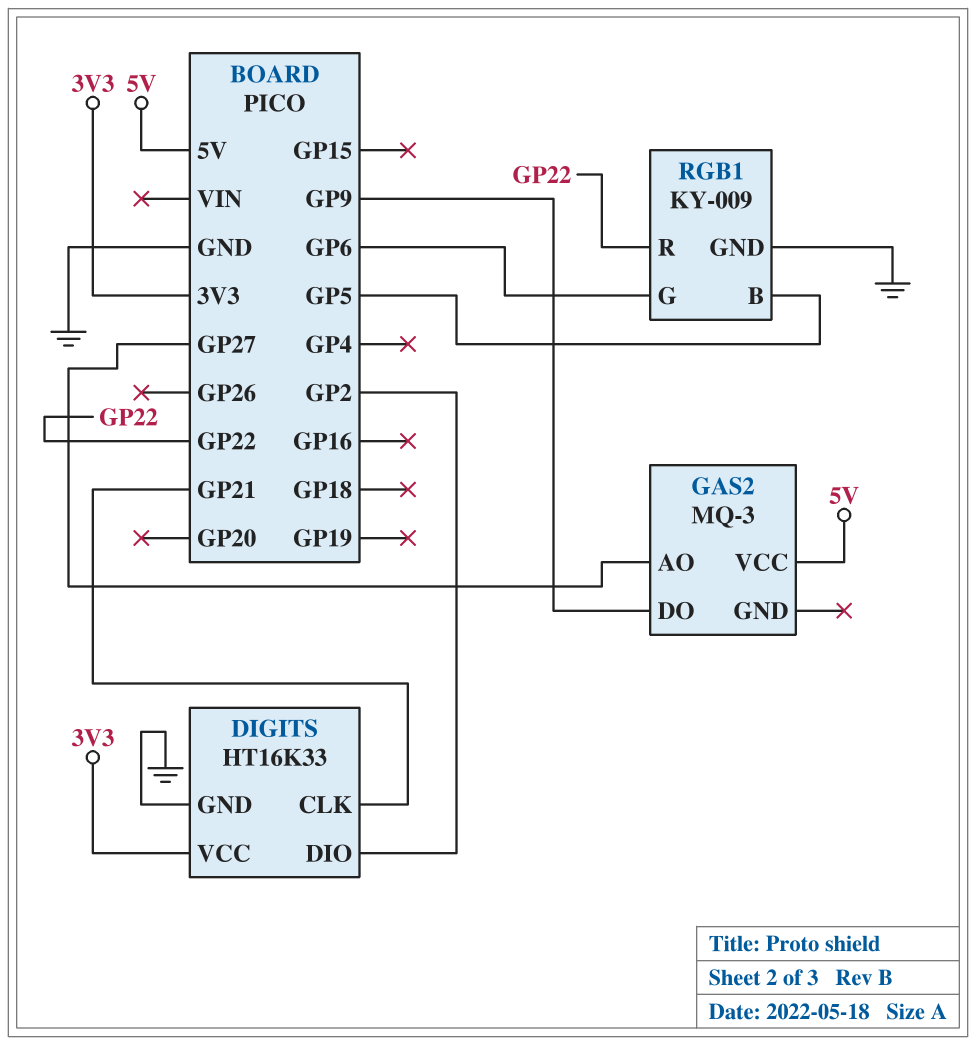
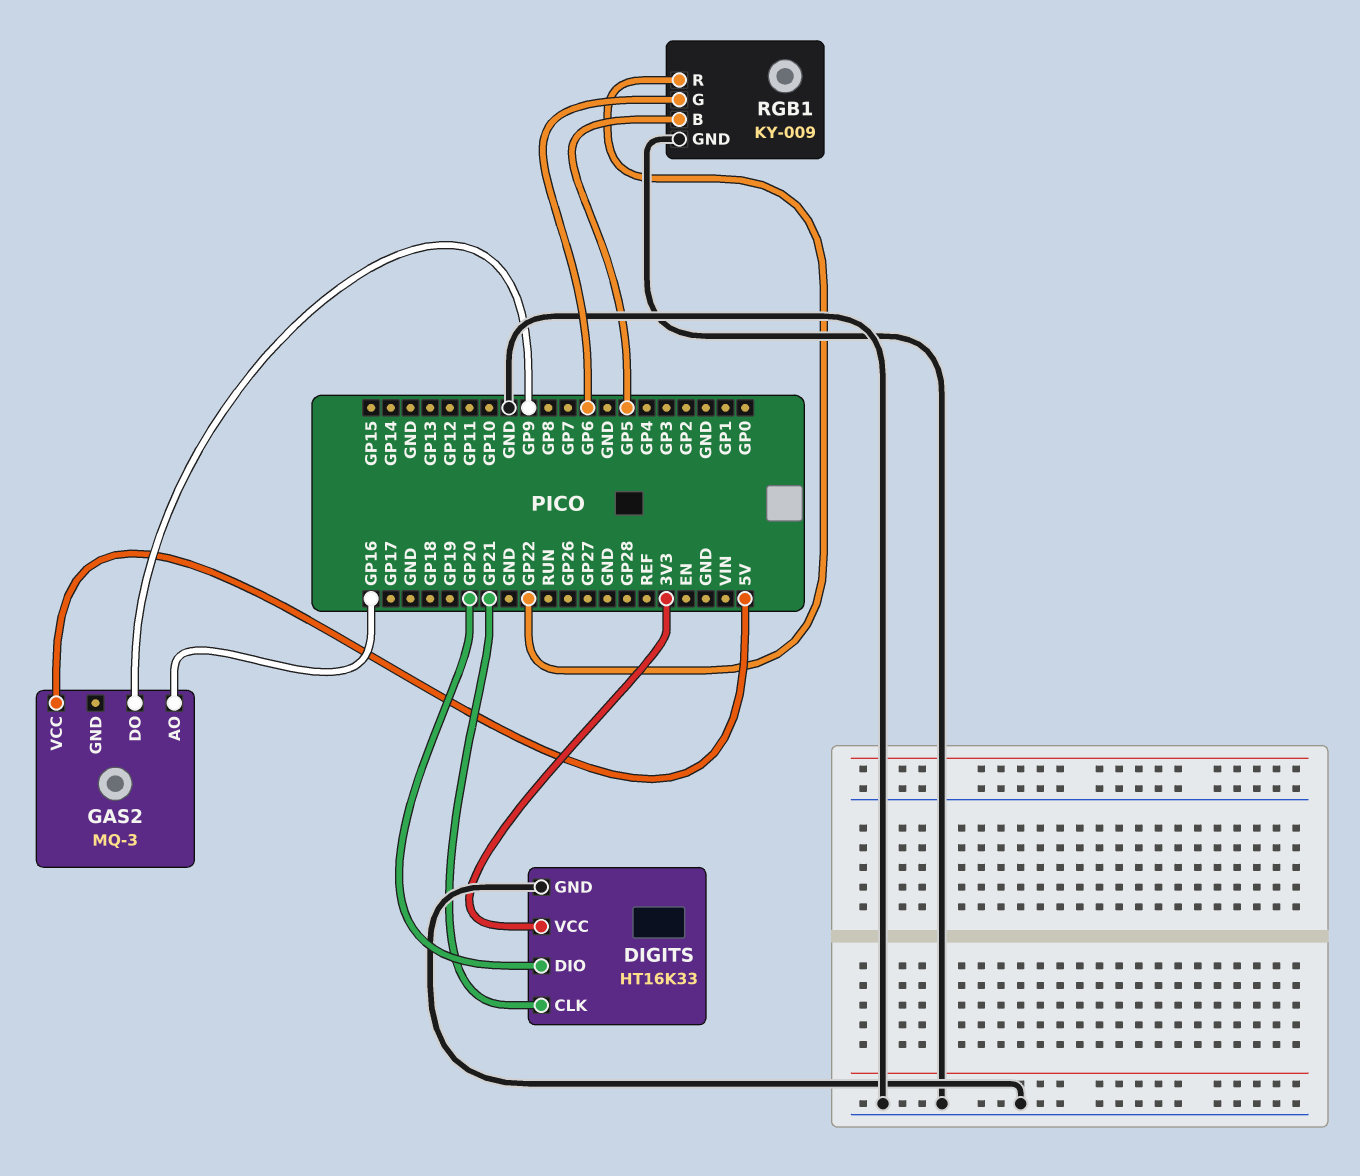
DIGITS pin DIO: GP2 -> GP20
GAS2 pin AO: GP27 -> GP16

